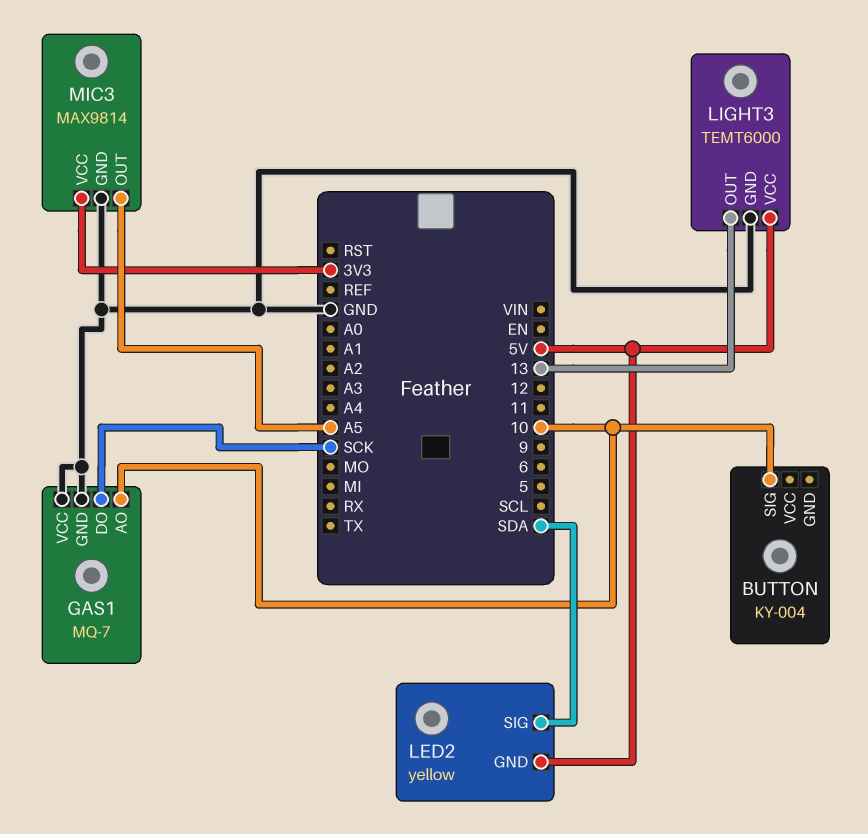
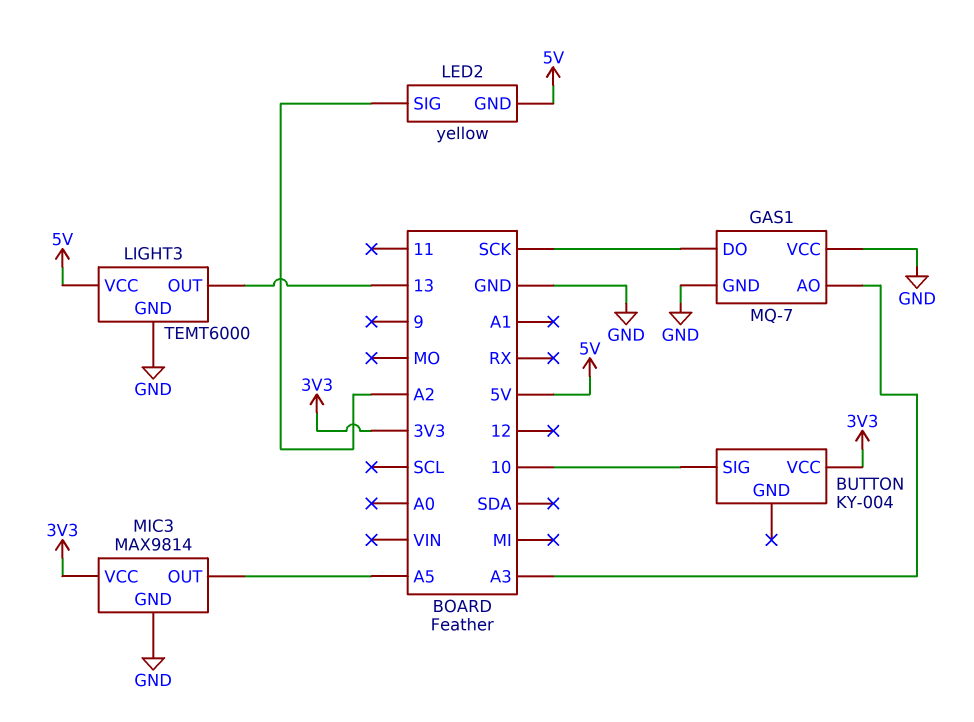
BUTTON pin VCC: none -> 3V3
GAS1 pin AO: 10 -> A3
LED2 pin SIG: SDA -> A2

